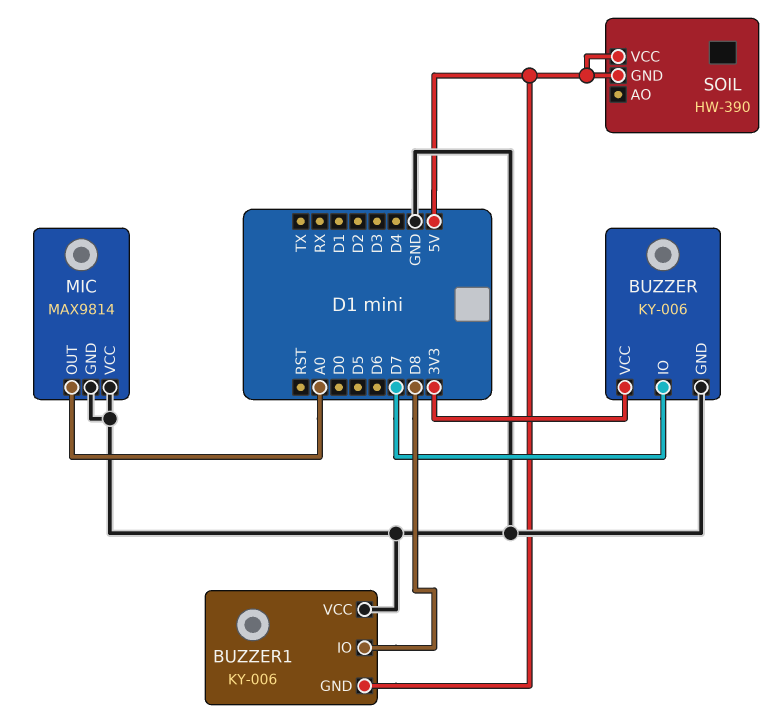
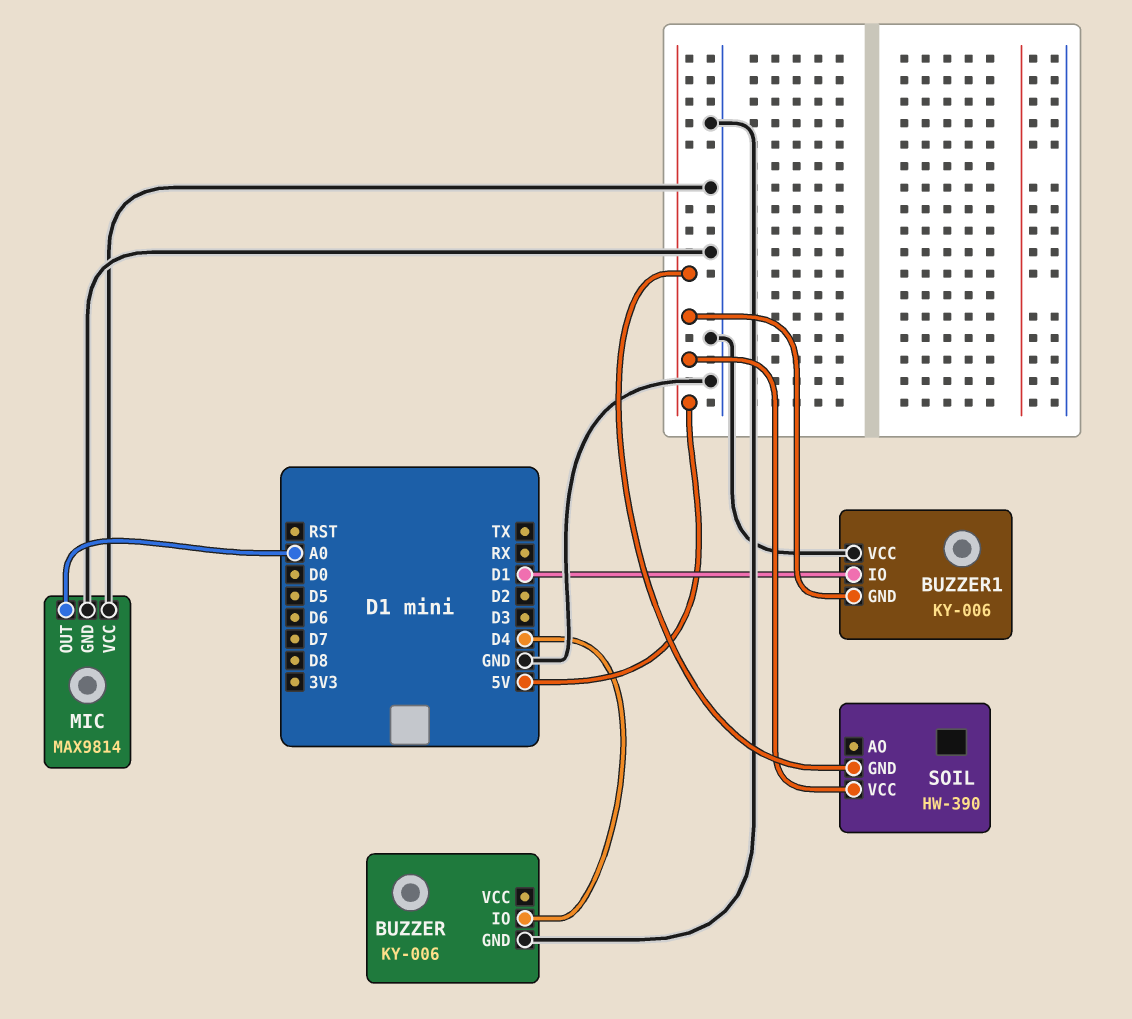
BUZZER pin IO: D7 -> D4
BUZZER pin VCC: 3V3 -> none
BUZZER1 pin IO: D8 -> D1

